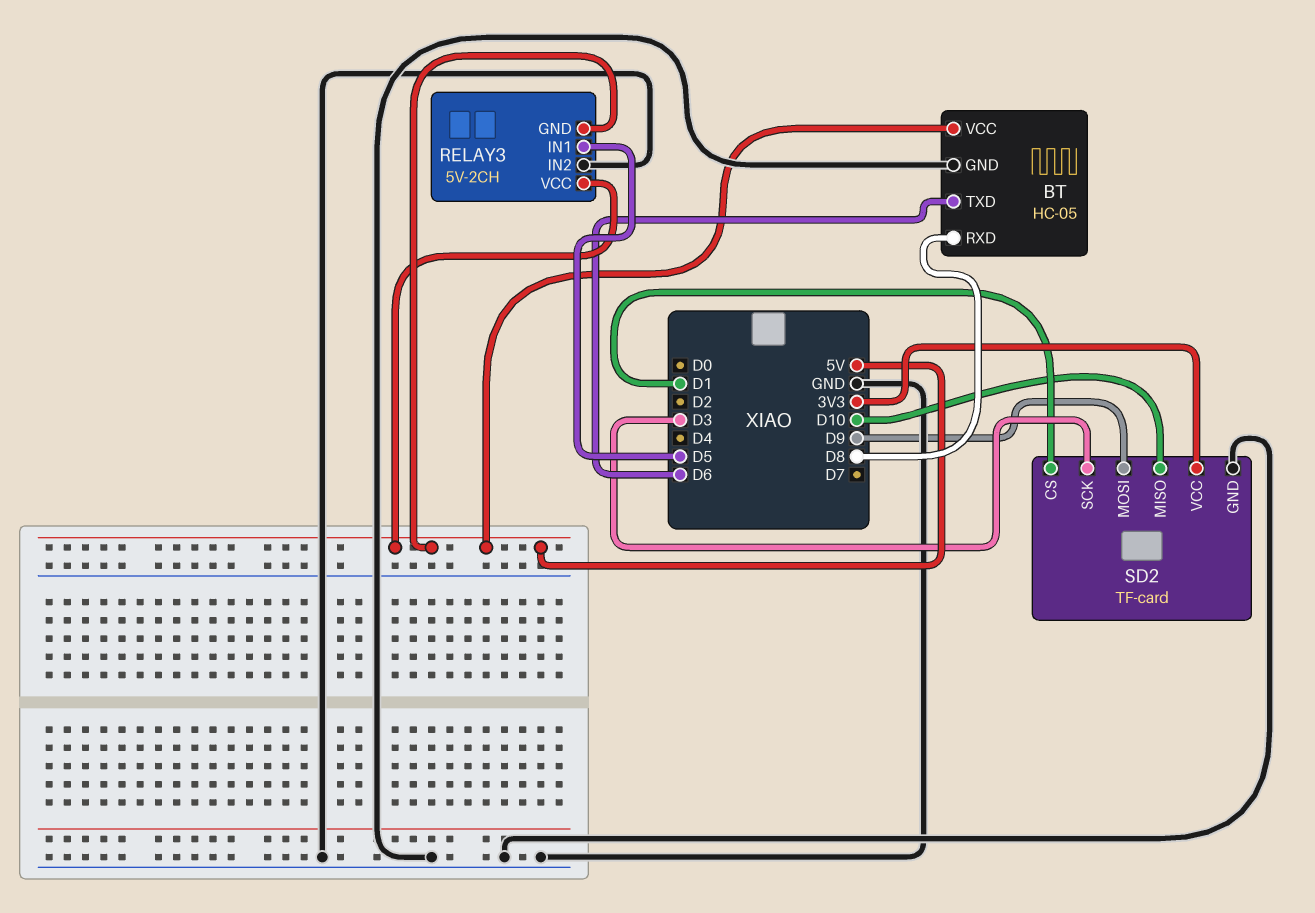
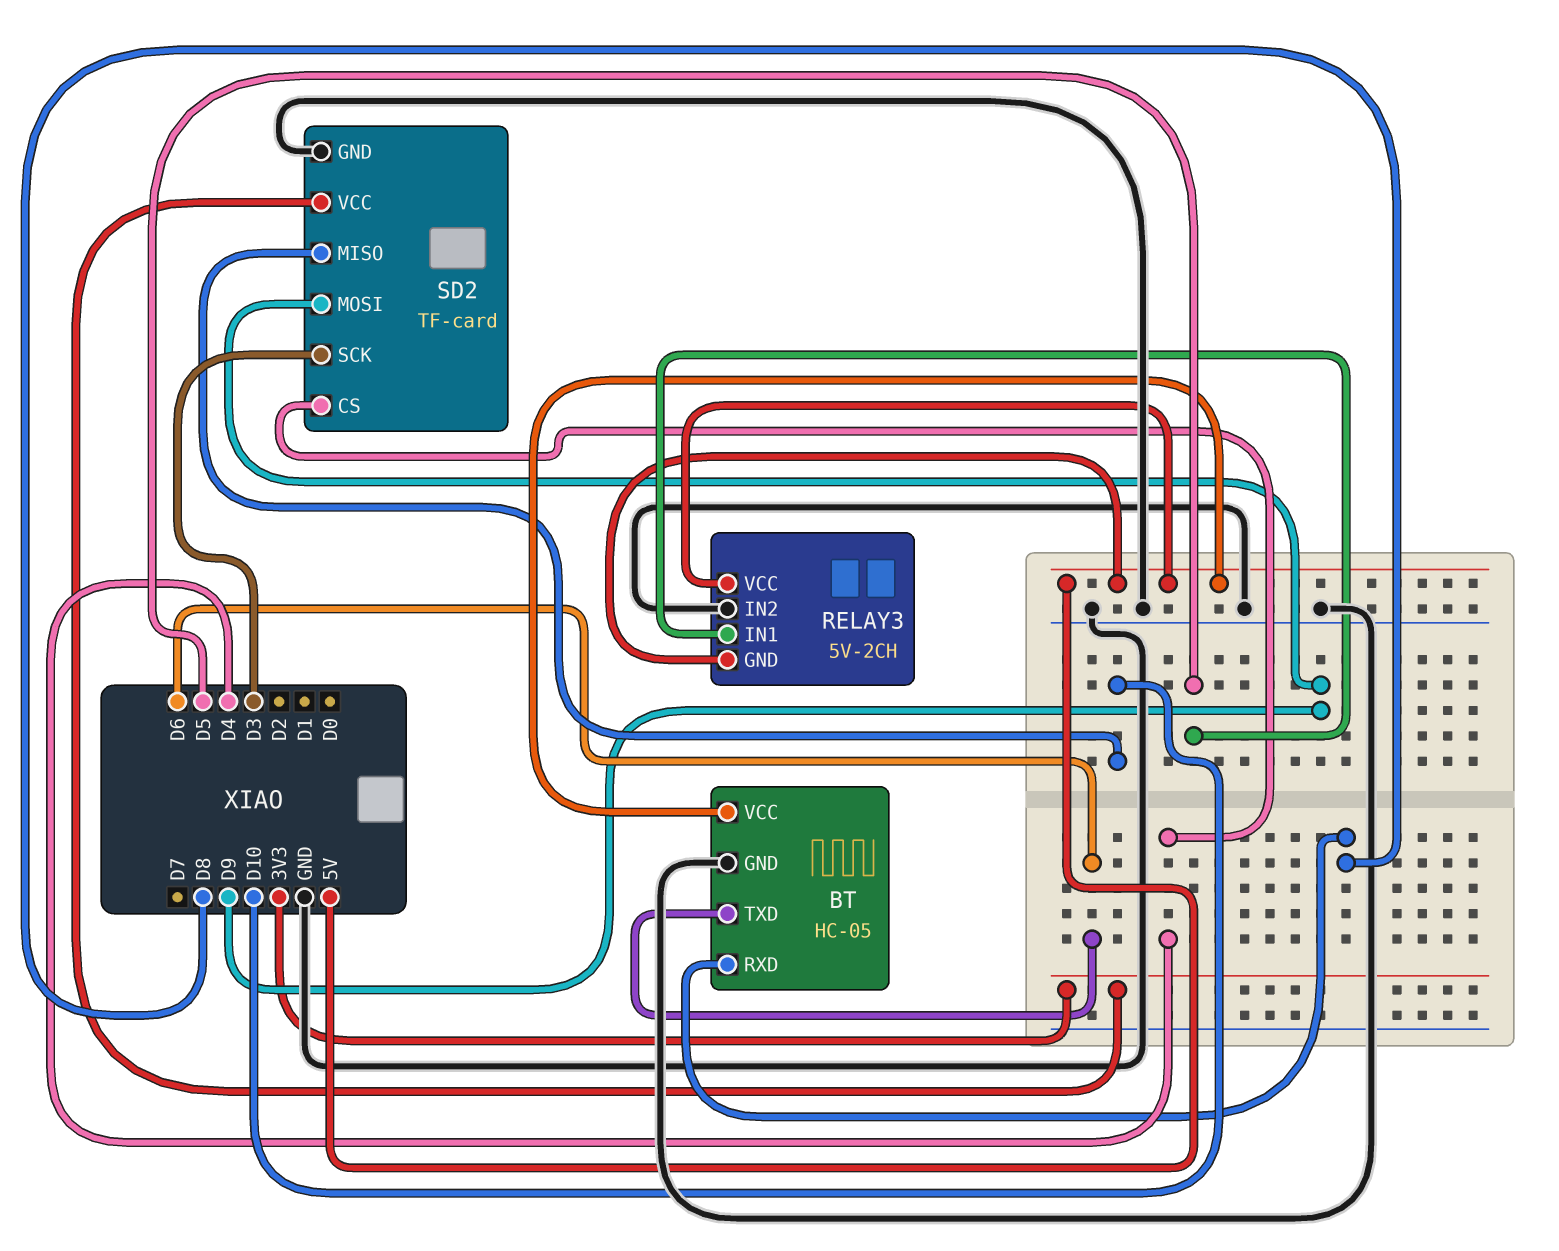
SD2 pin CS: D1 -> D4

